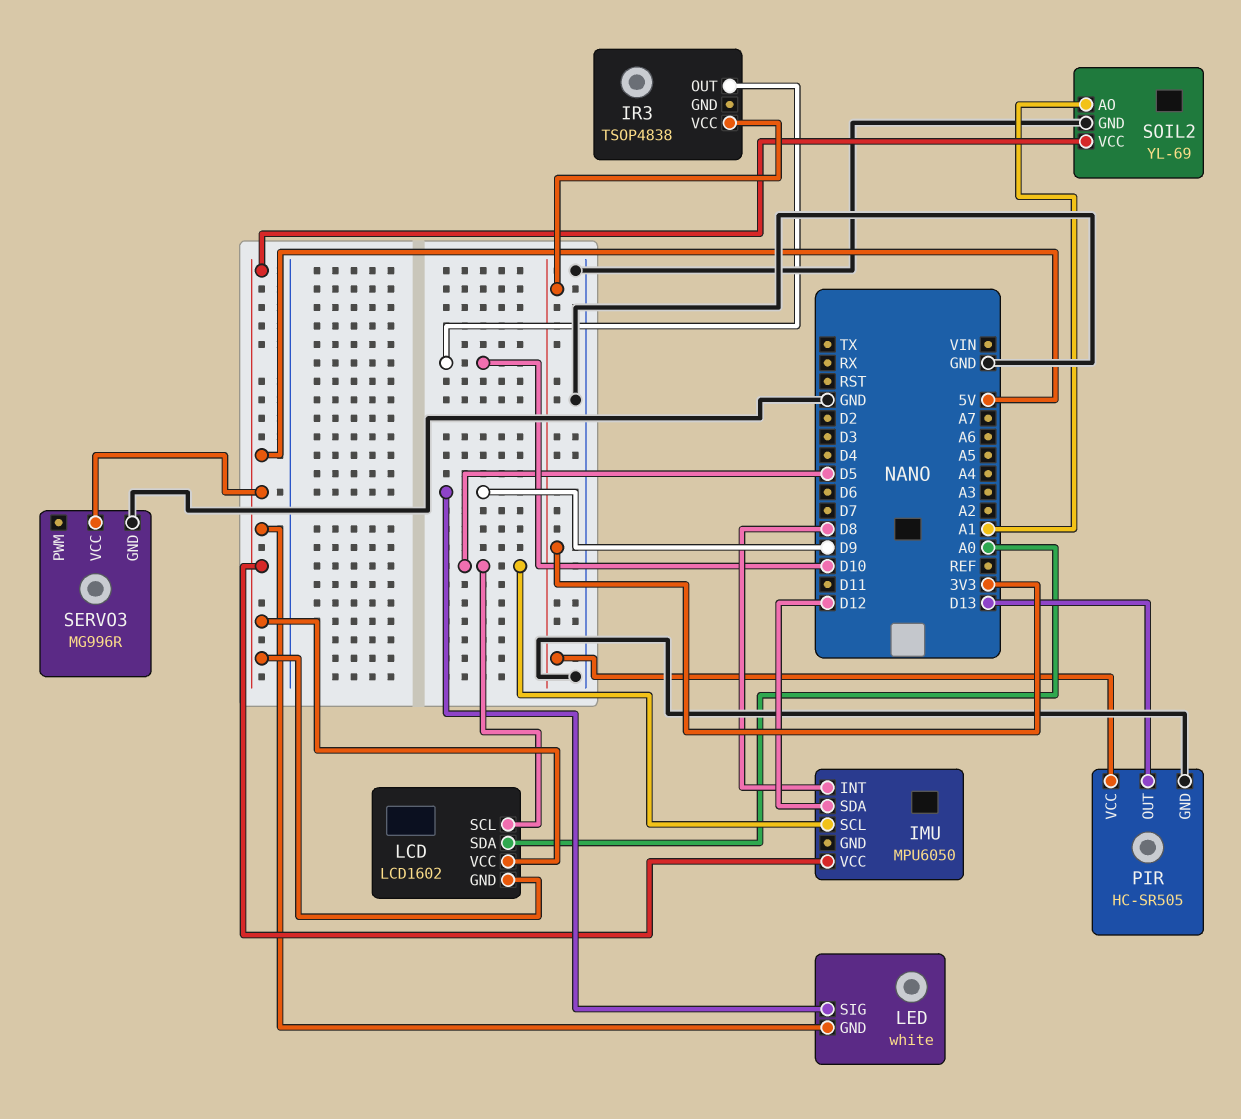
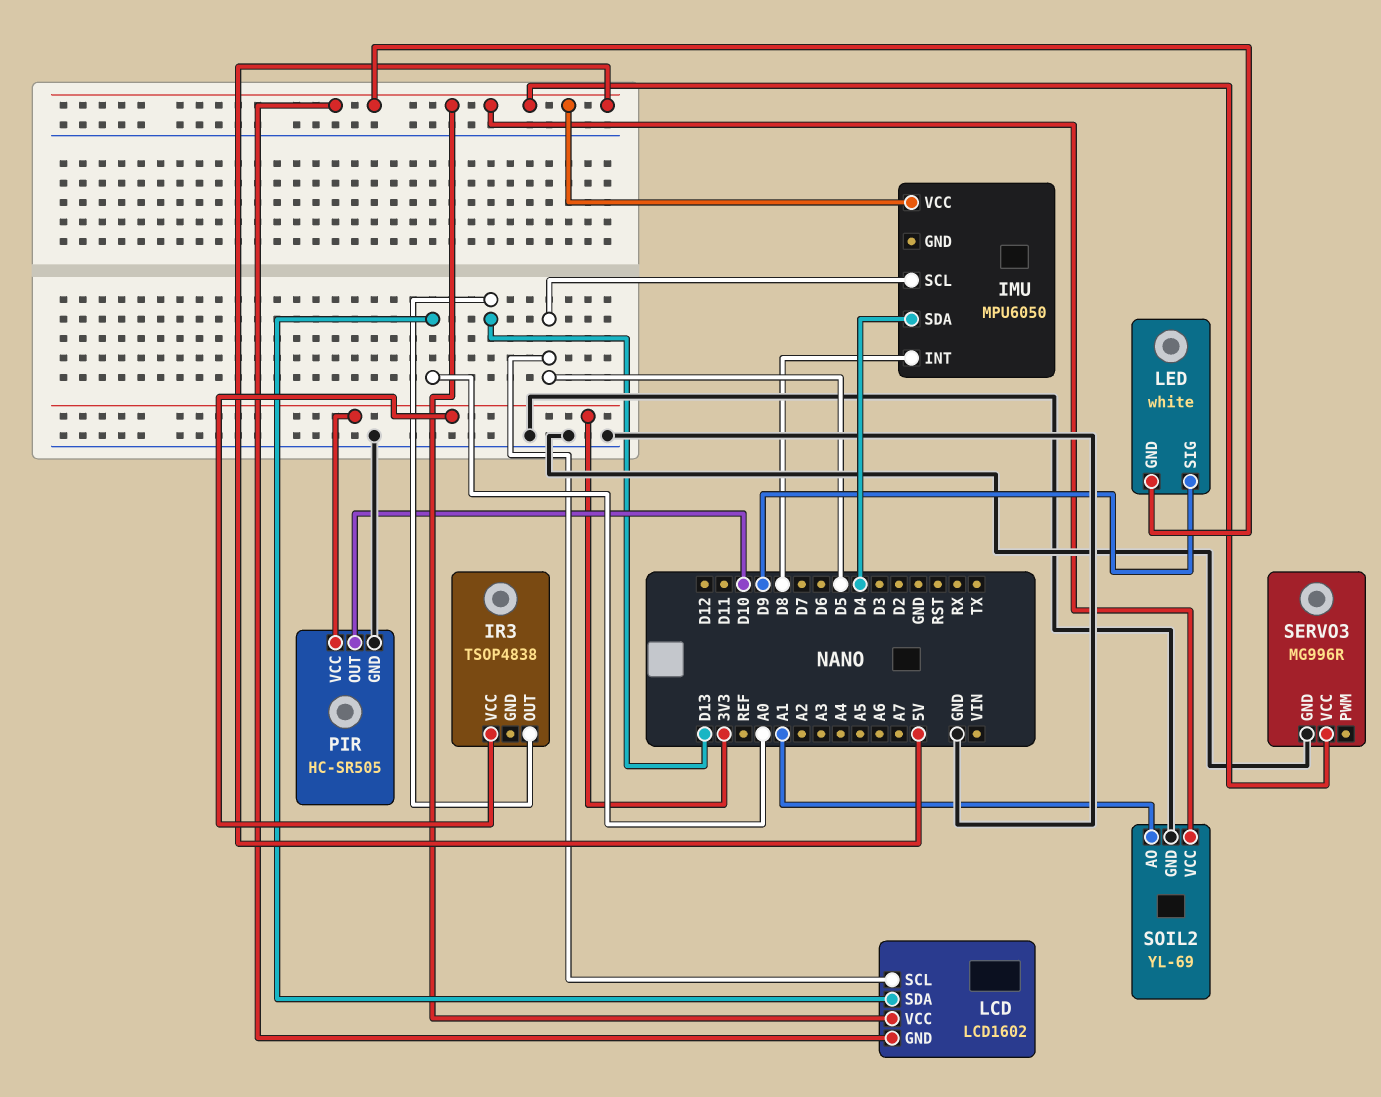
IMU pin SDA: D12 -> D4
IR3 pin OUT: D10 -> D13
PIR pin OUT: D13 -> D10

